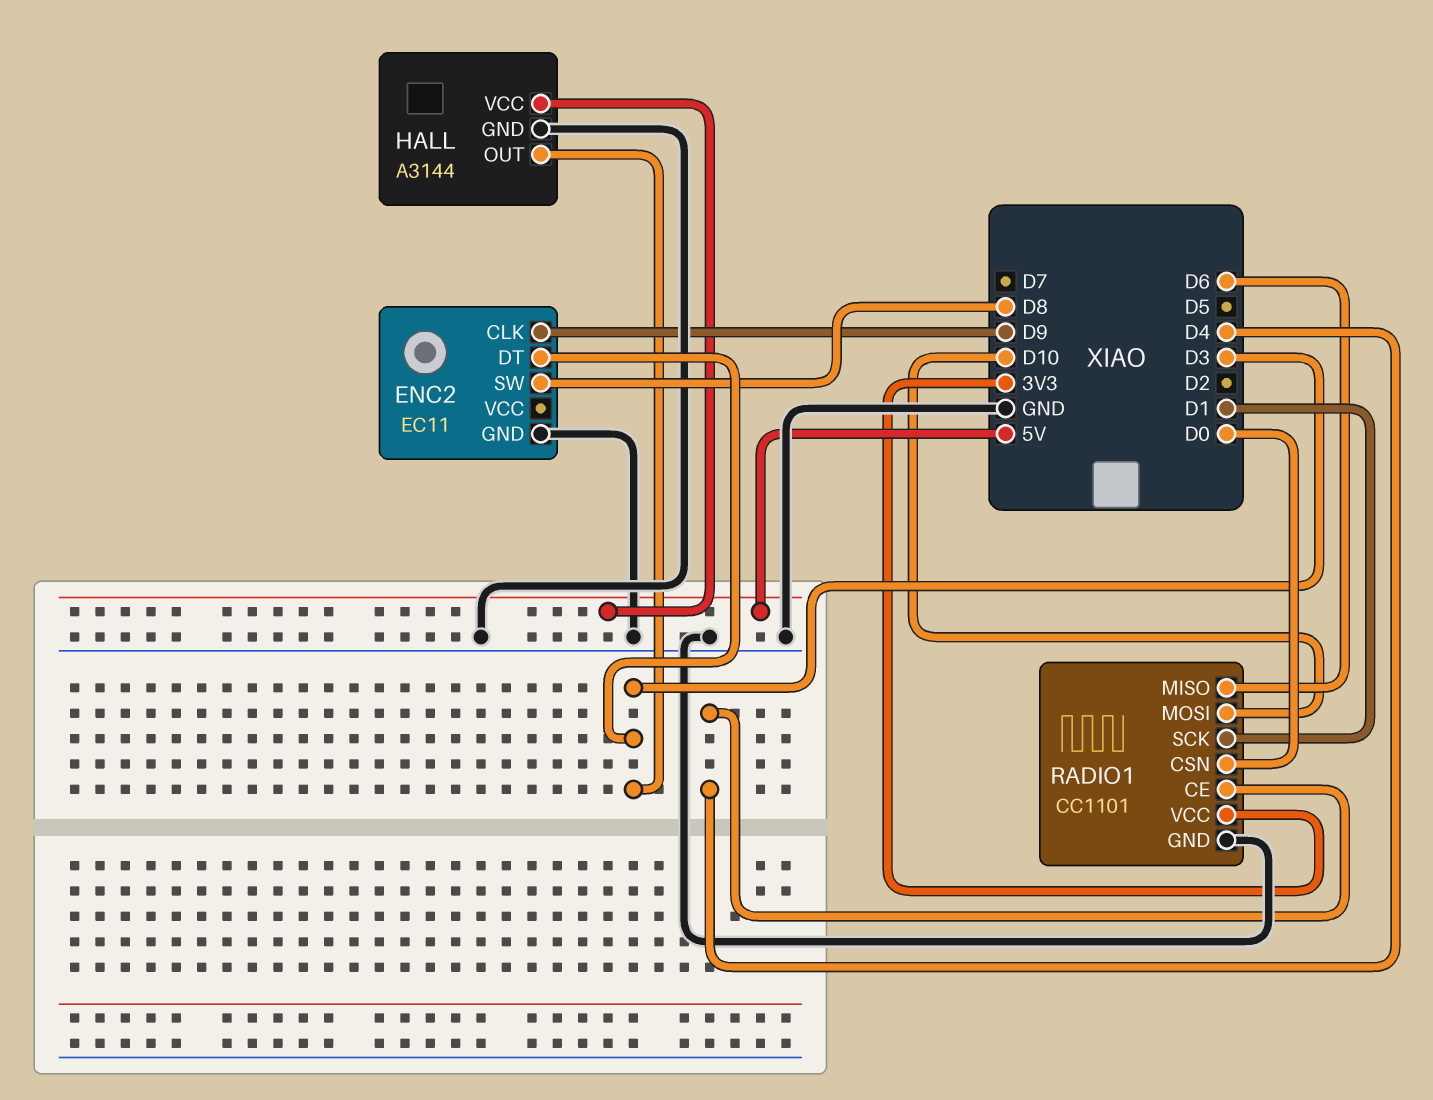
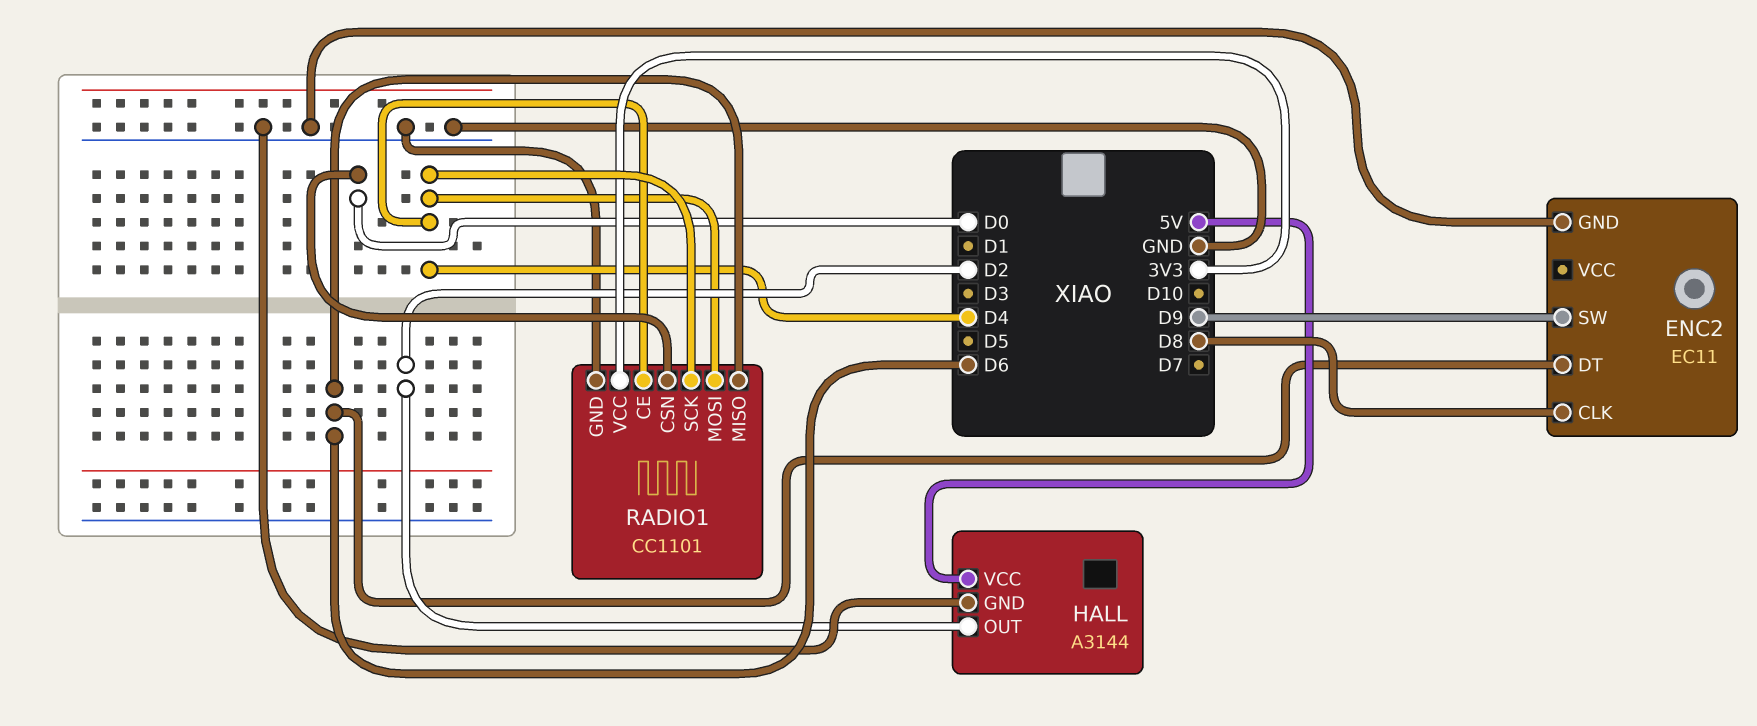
ENC2 pin CLK: D9 -> D8
ENC2 pin DT: D3 -> D6
ENC2 pin SW: D8 -> D9
HALL pin OUT: D3 -> D2
RADIO1 pin MOSI: D10 -> D4
RADIO1 pin SCK: D1 -> D4

